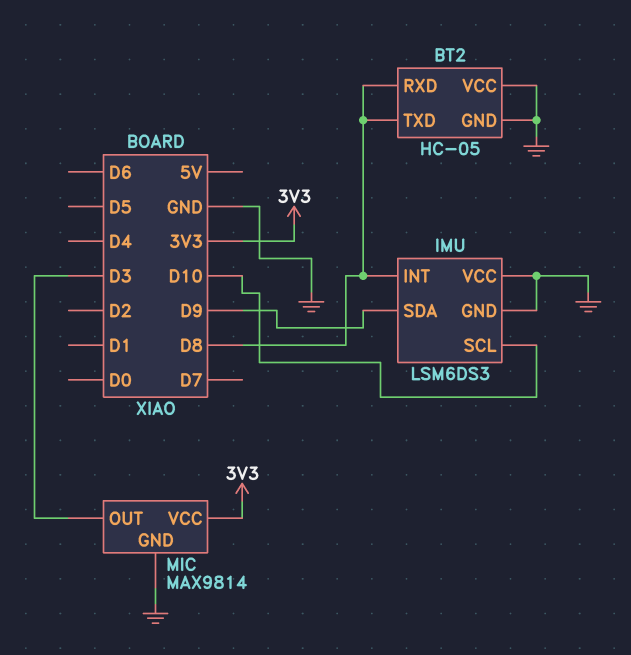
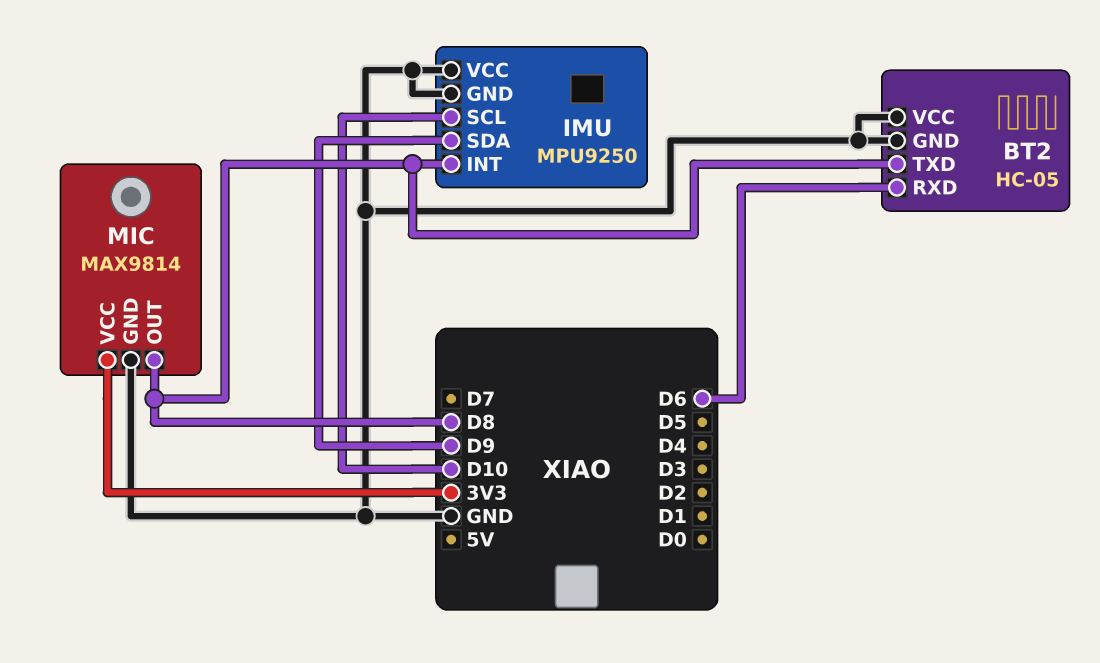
BT2 pin RXD: D8 -> D6
IMU: LSM6DS3 -> MPU9250
MIC pin OUT: D3 -> D8

